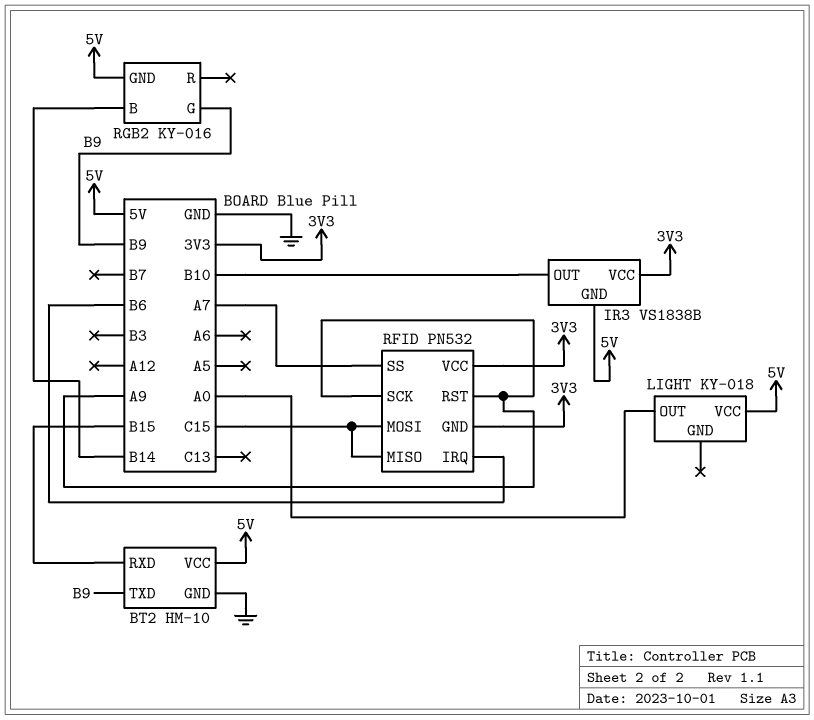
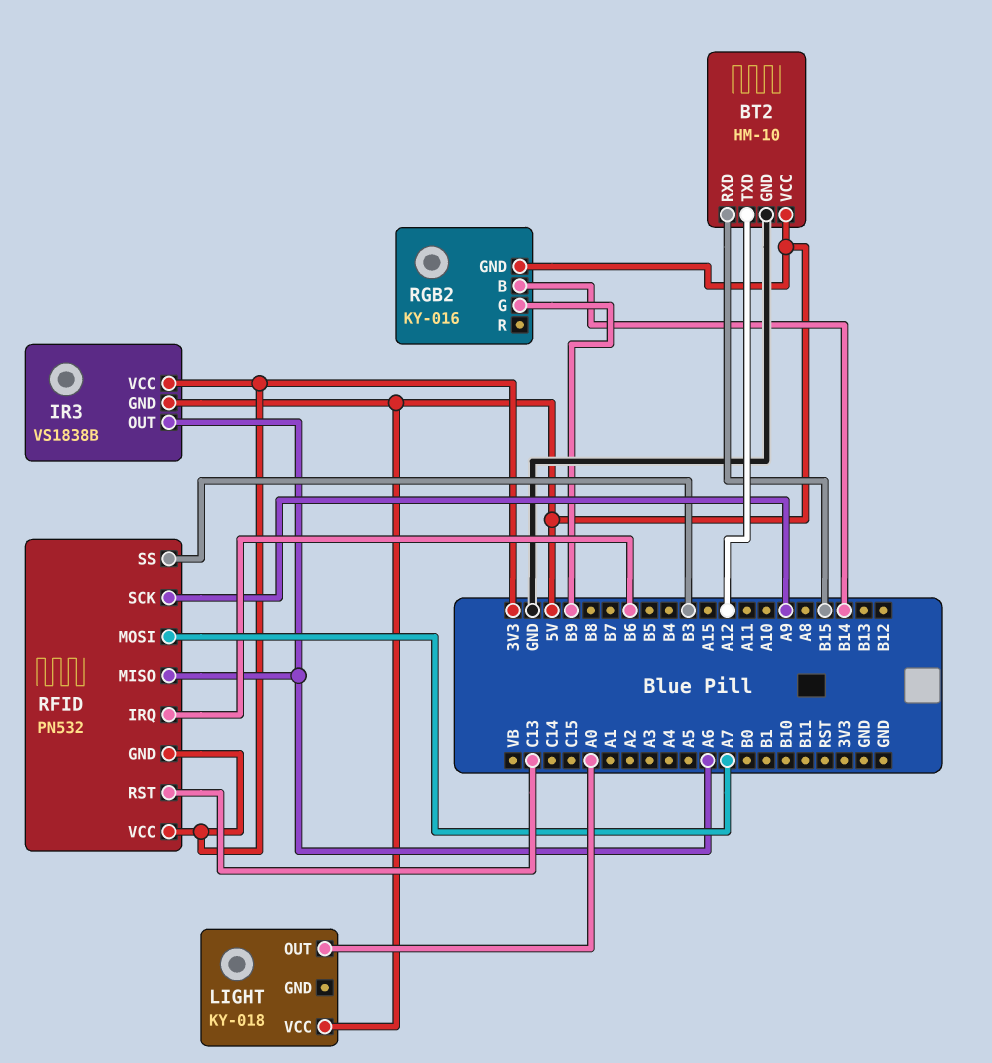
BT2 pin TXD: B9 -> A12
IR3 pin OUT: B10 -> A6
RFID pin MISO: C15 -> A6
RFID pin MOSI: C15 -> A7
RFID pin RST: A9 -> C13
RFID pin SS: A7 -> B3

